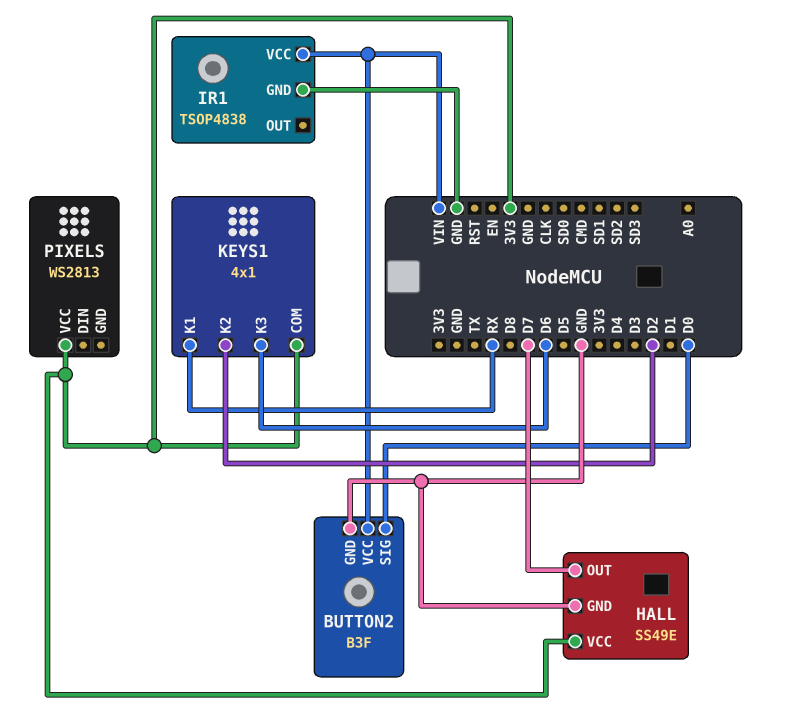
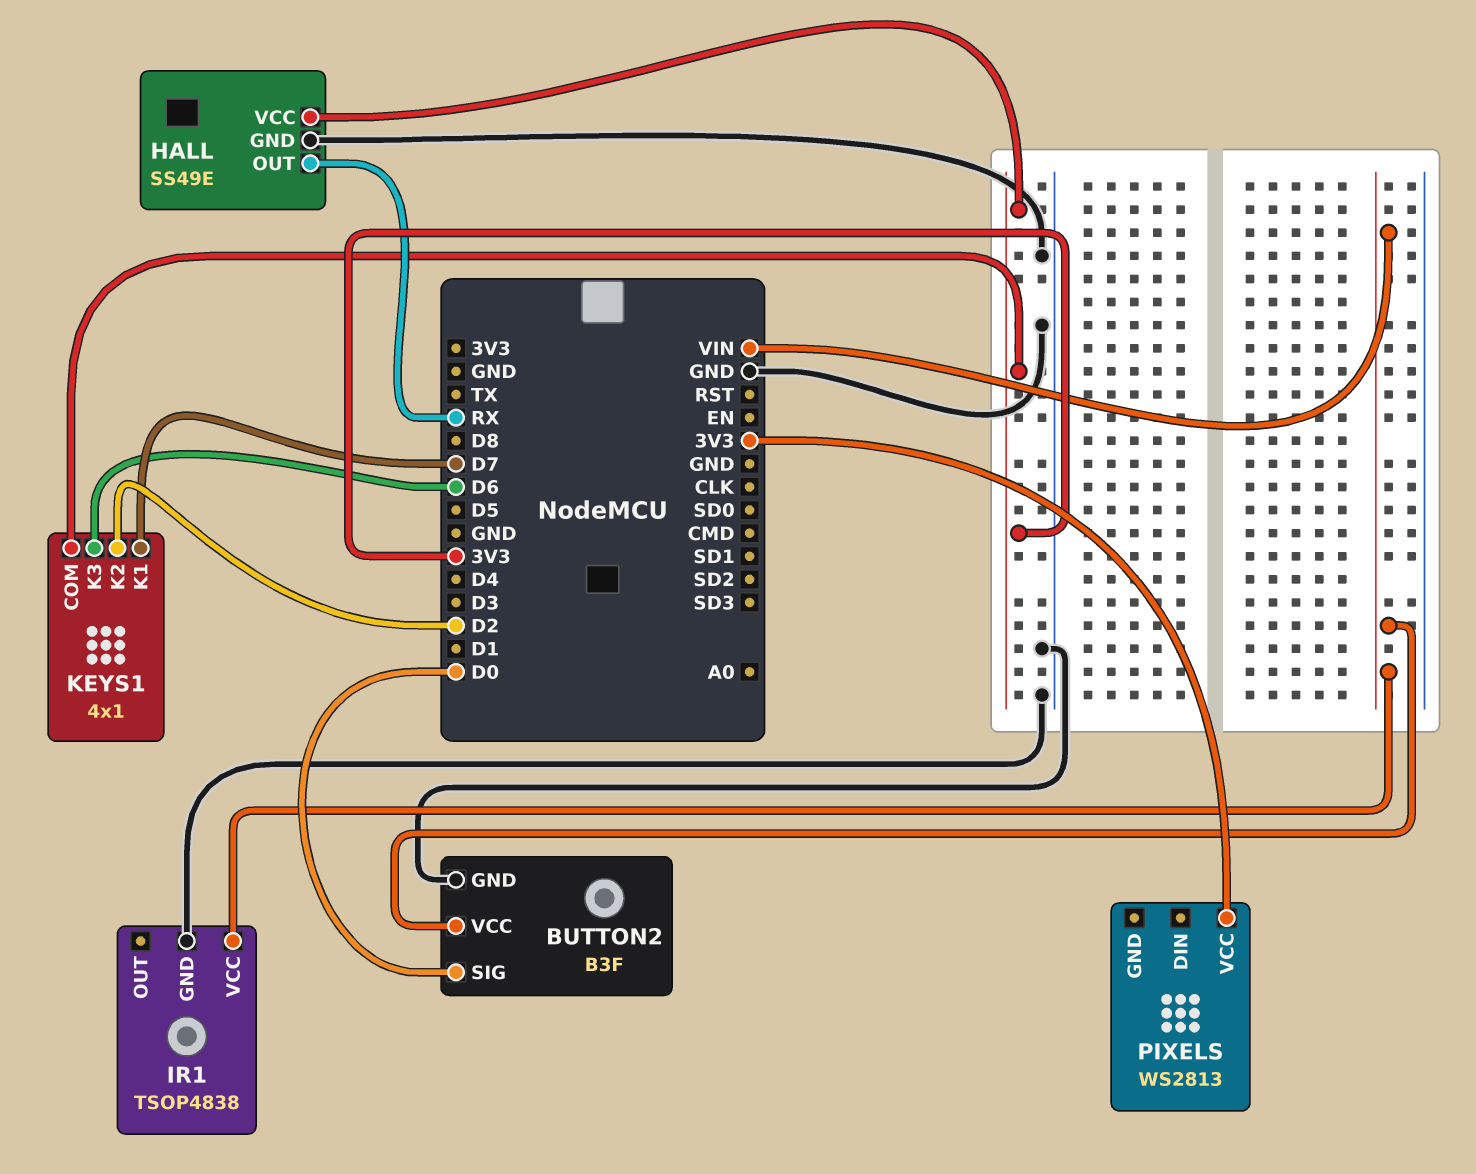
HALL pin OUT: D7 -> RX
KEYS1 pin K1: RX -> D7

